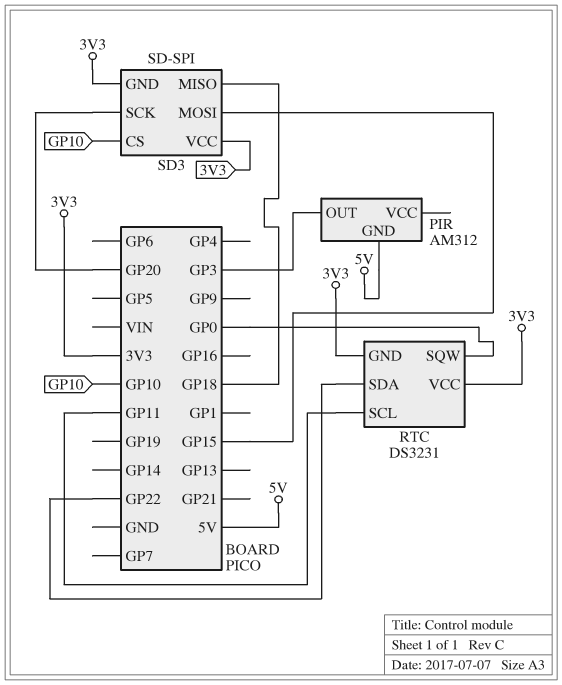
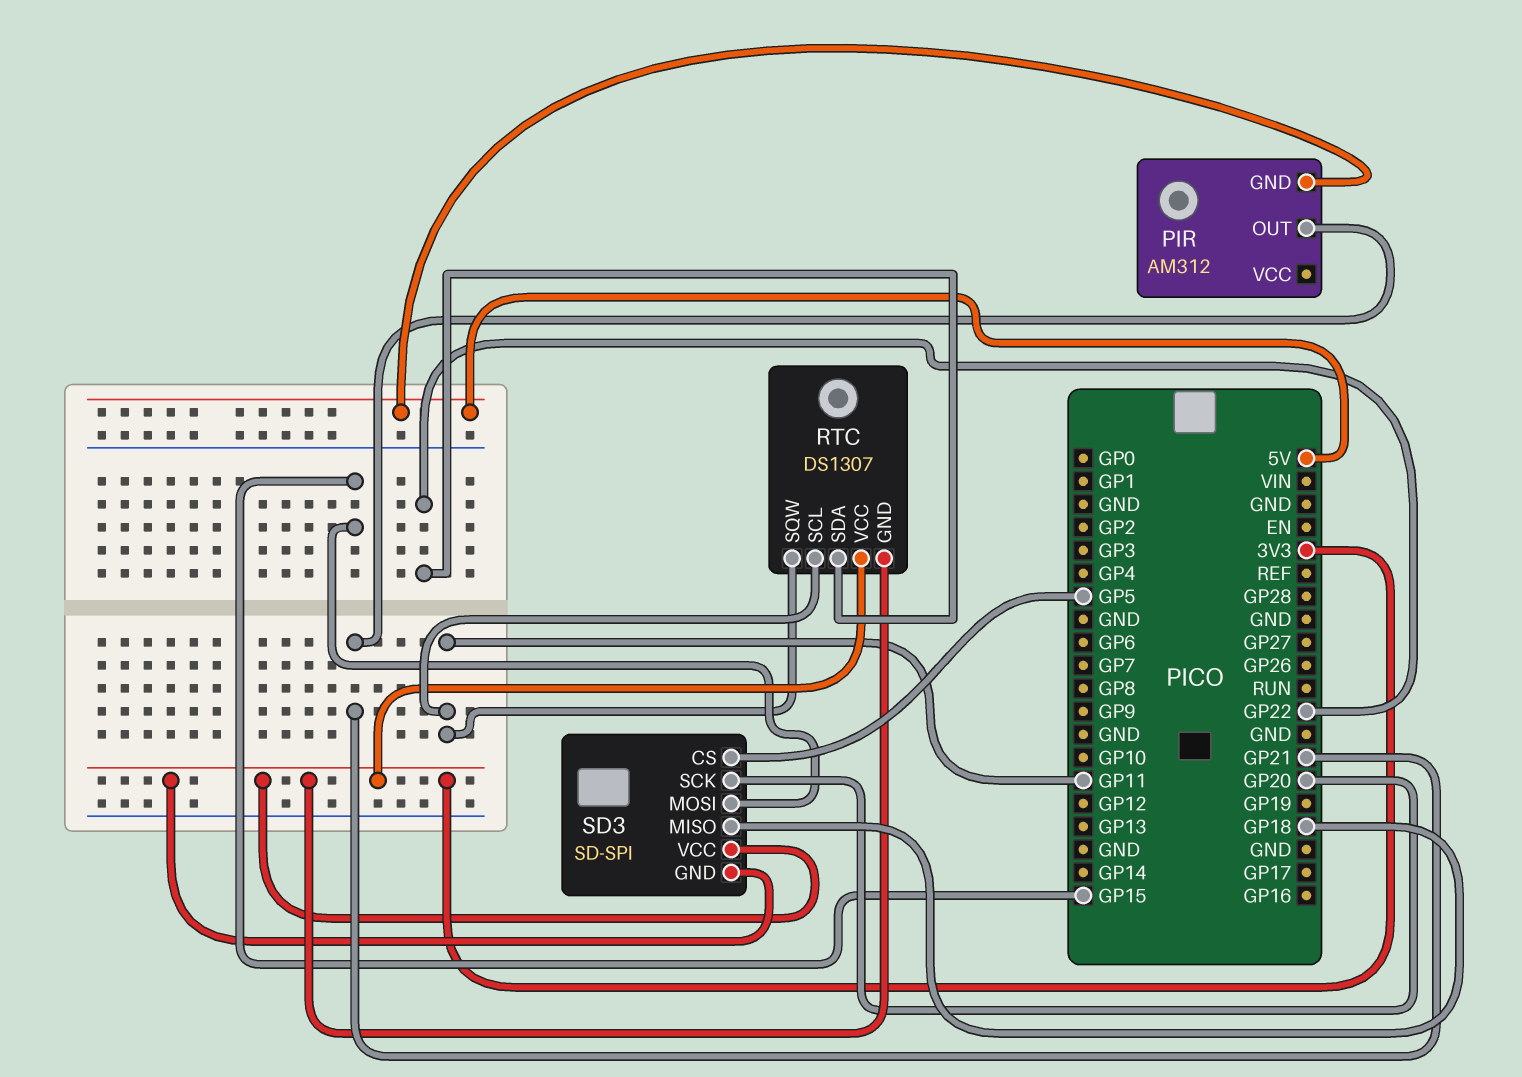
PIR pin OUT: GP3 -> GP21
RTC: DS3231 -> DS1307
RTC pin SQW: GP0 -> GP11
SD3 pin CS: GP10 -> GP5

